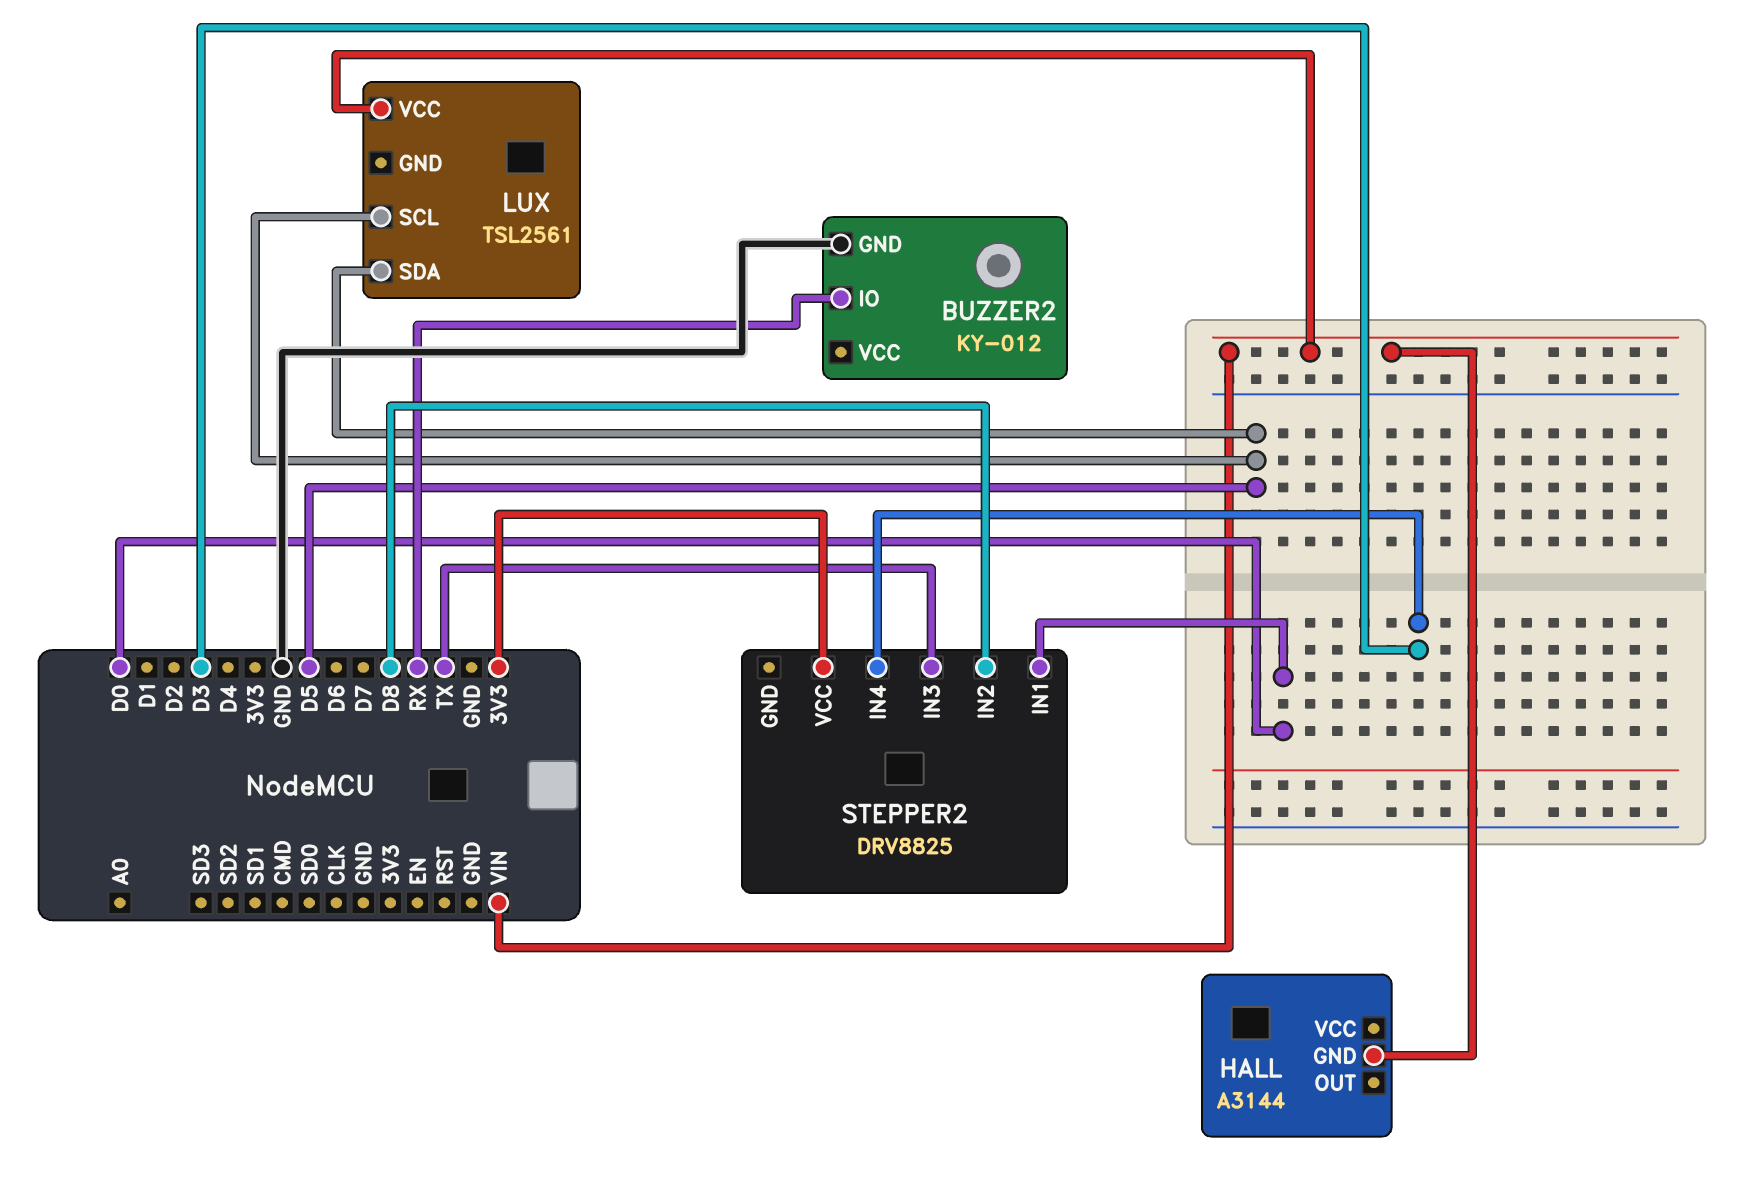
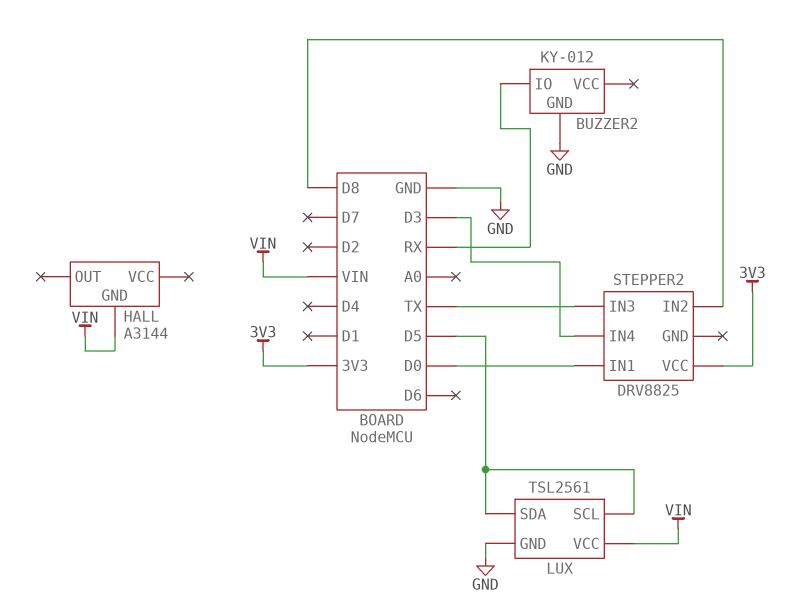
LUX pin GND: none -> GND

